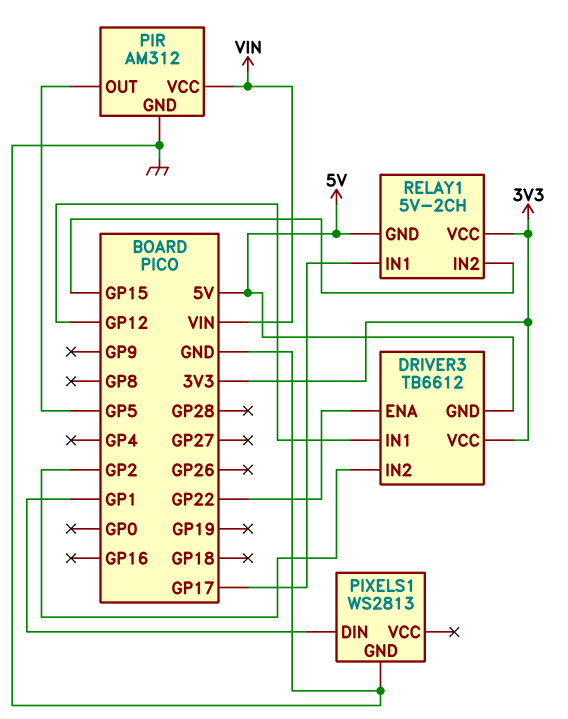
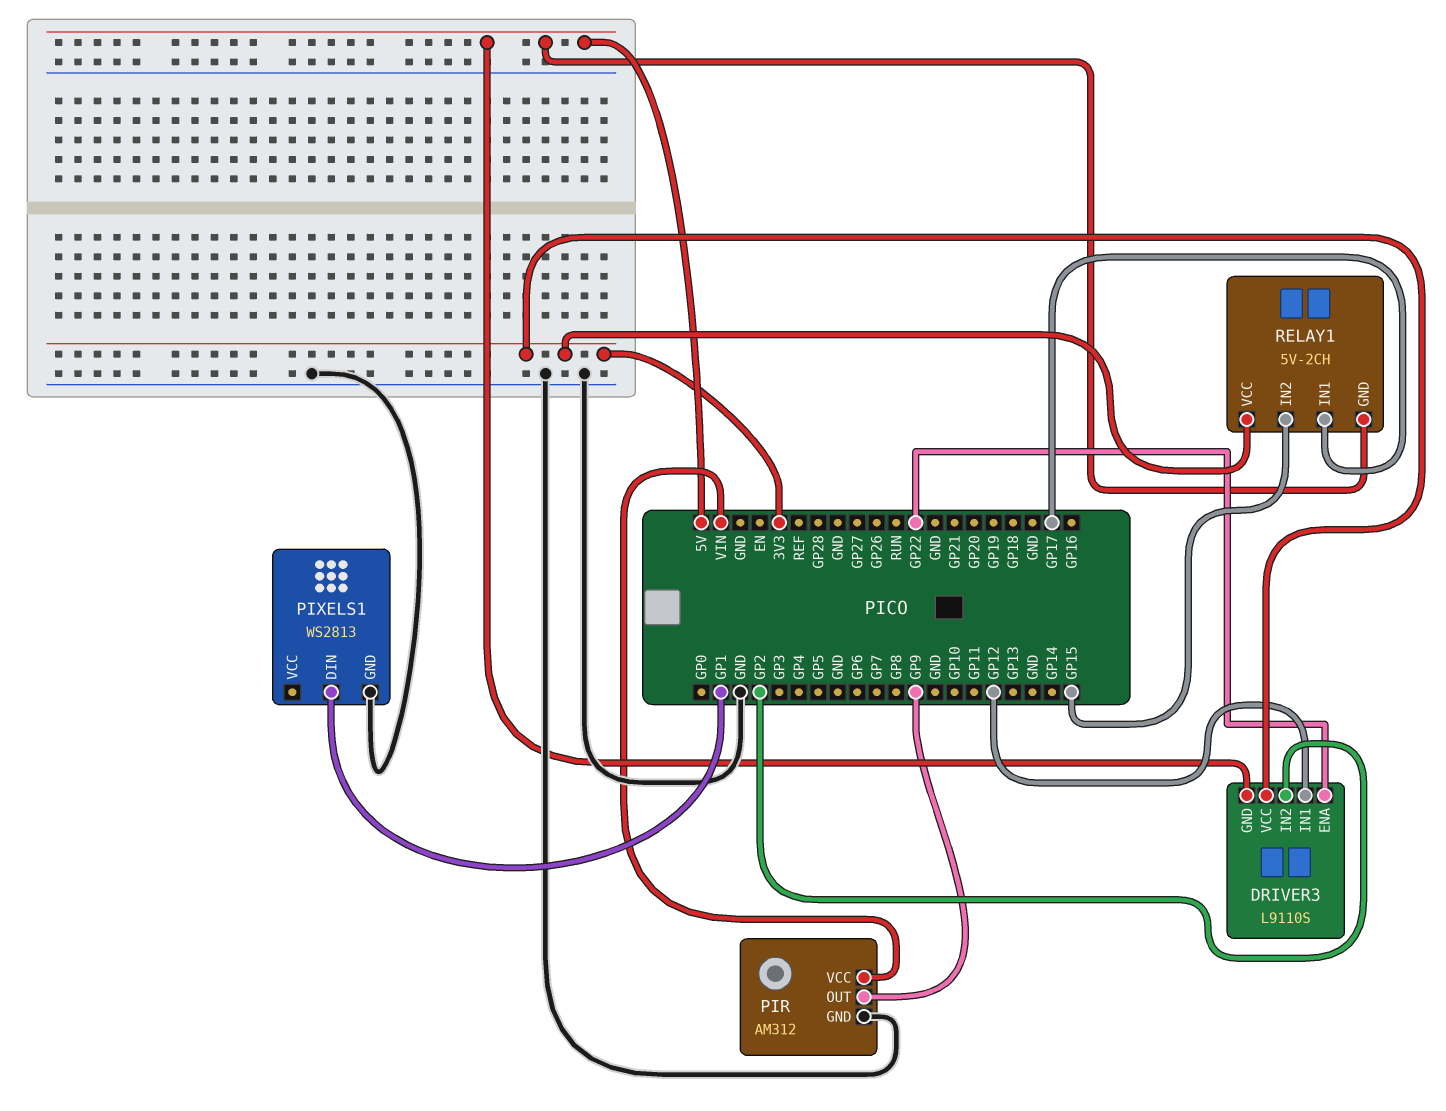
DRIVER3: TB6612 -> L9110S
PIR pin OUT: GP5 -> GP9

